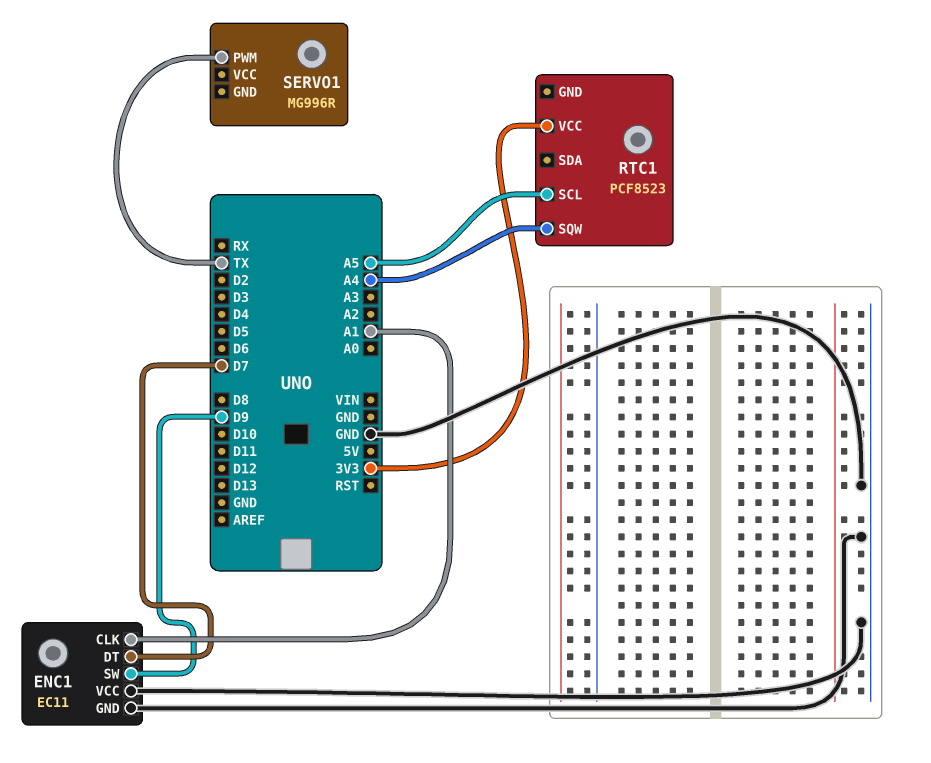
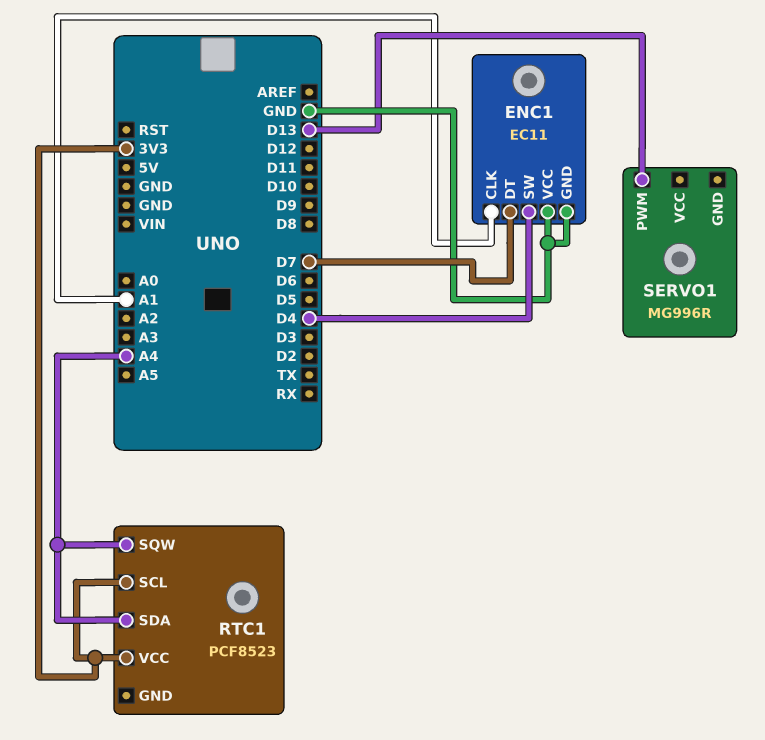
ENC1 pin SW: D9 -> D4
RTC1 pin SCL: A5 -> 3V3
RTC1 pin SDA: none -> A4
SERVO1 pin PWM: TX -> D13

